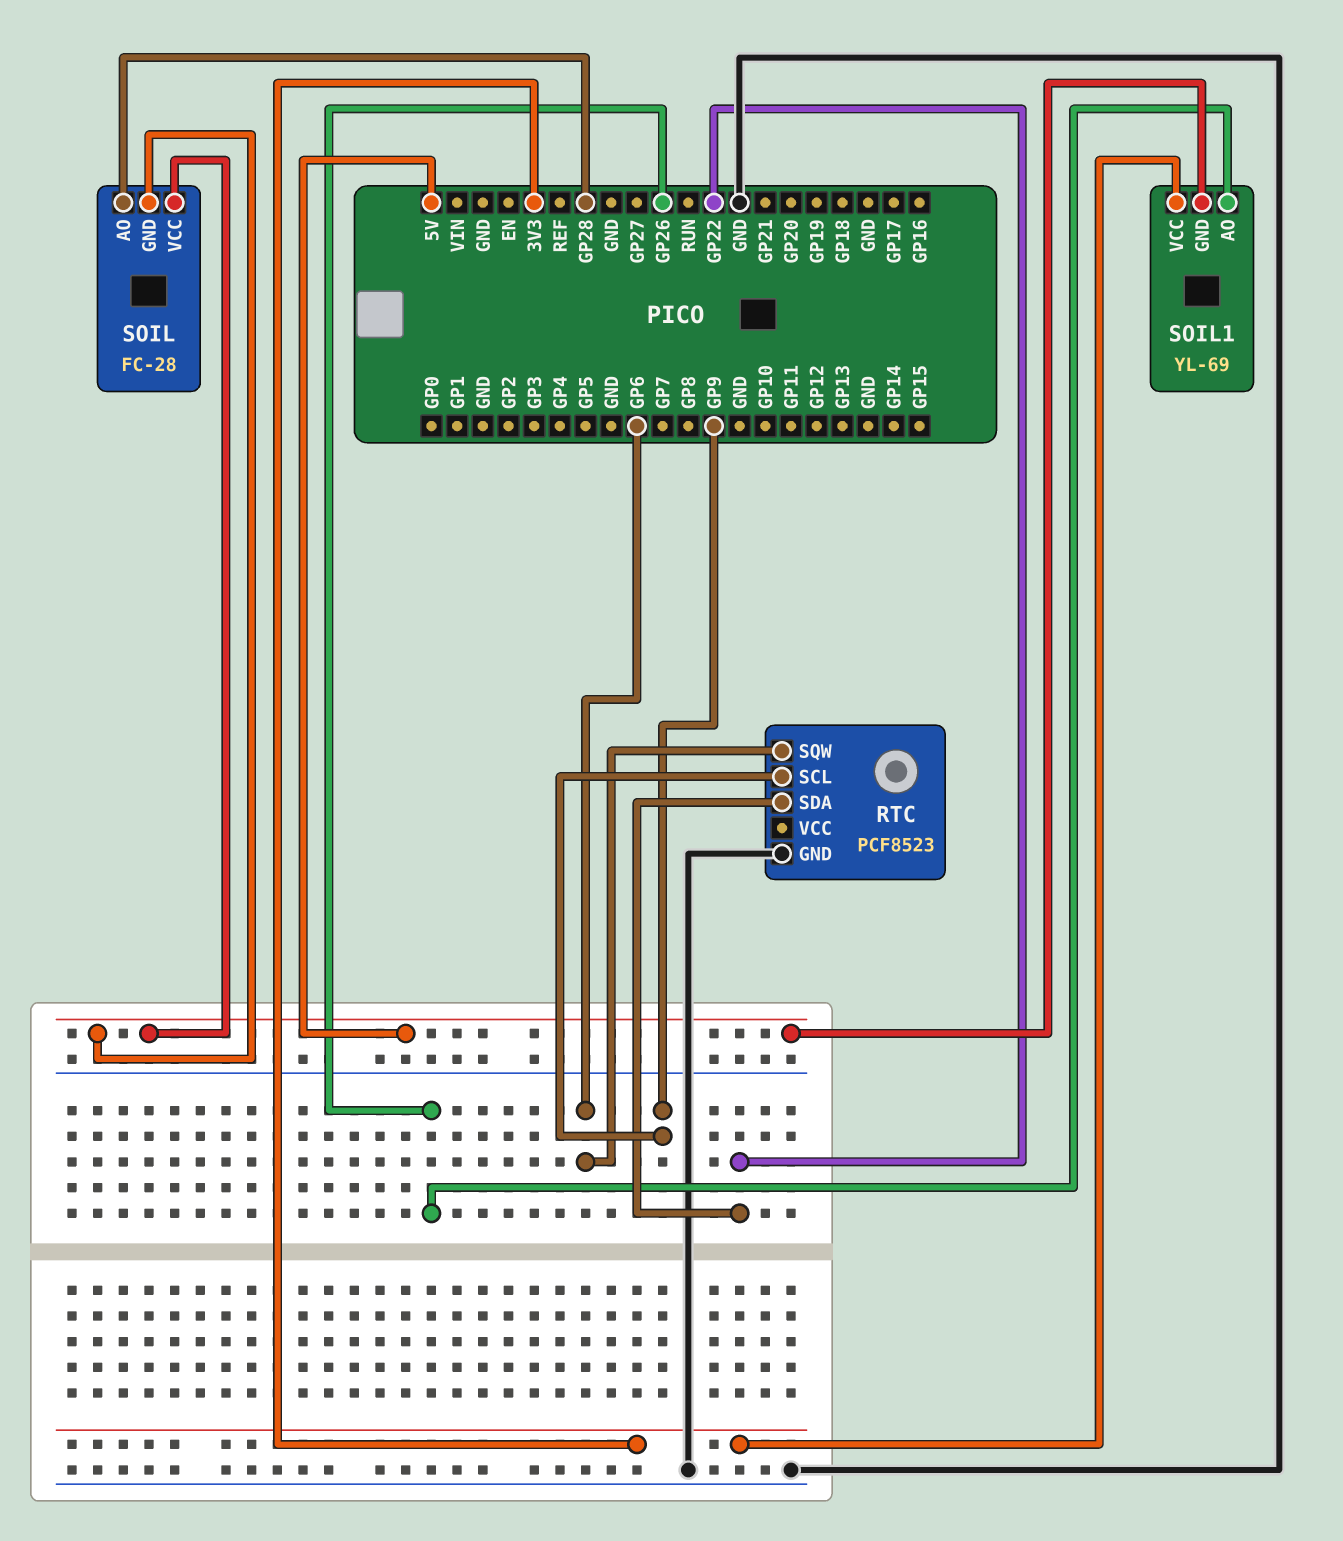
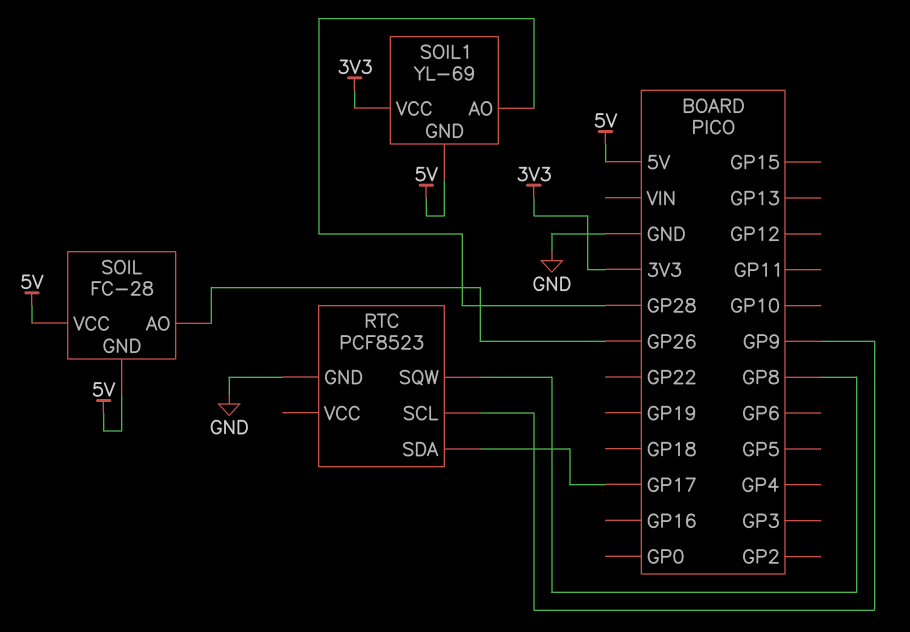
RTC pin SDA: GP22 -> GP17
RTC pin SQW: GP6 -> GP8
SOIL pin AO: GP28 -> GP26
SOIL1 pin AO: GP26 -> GP28

